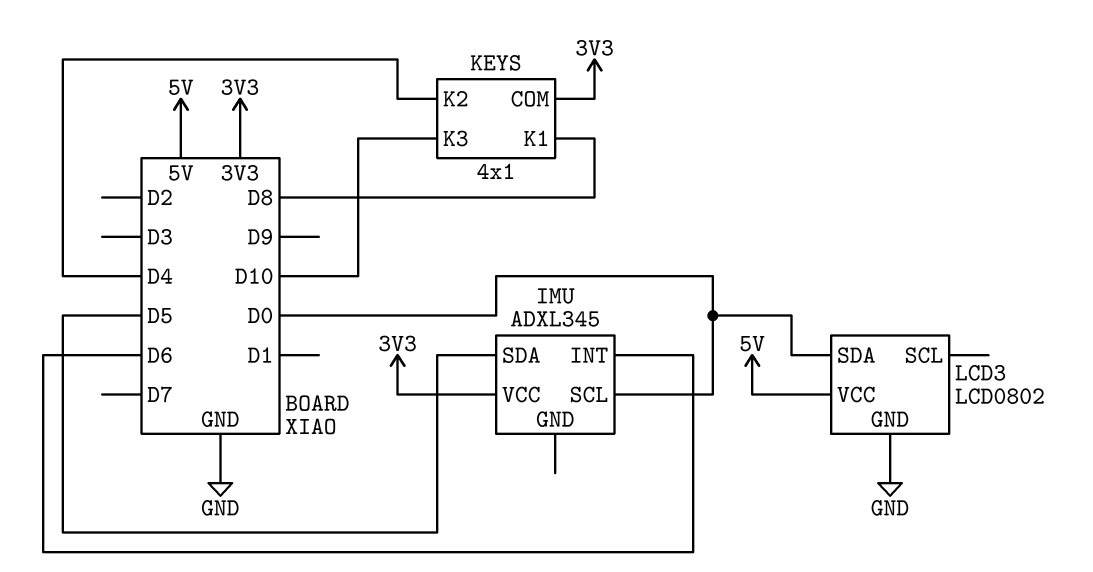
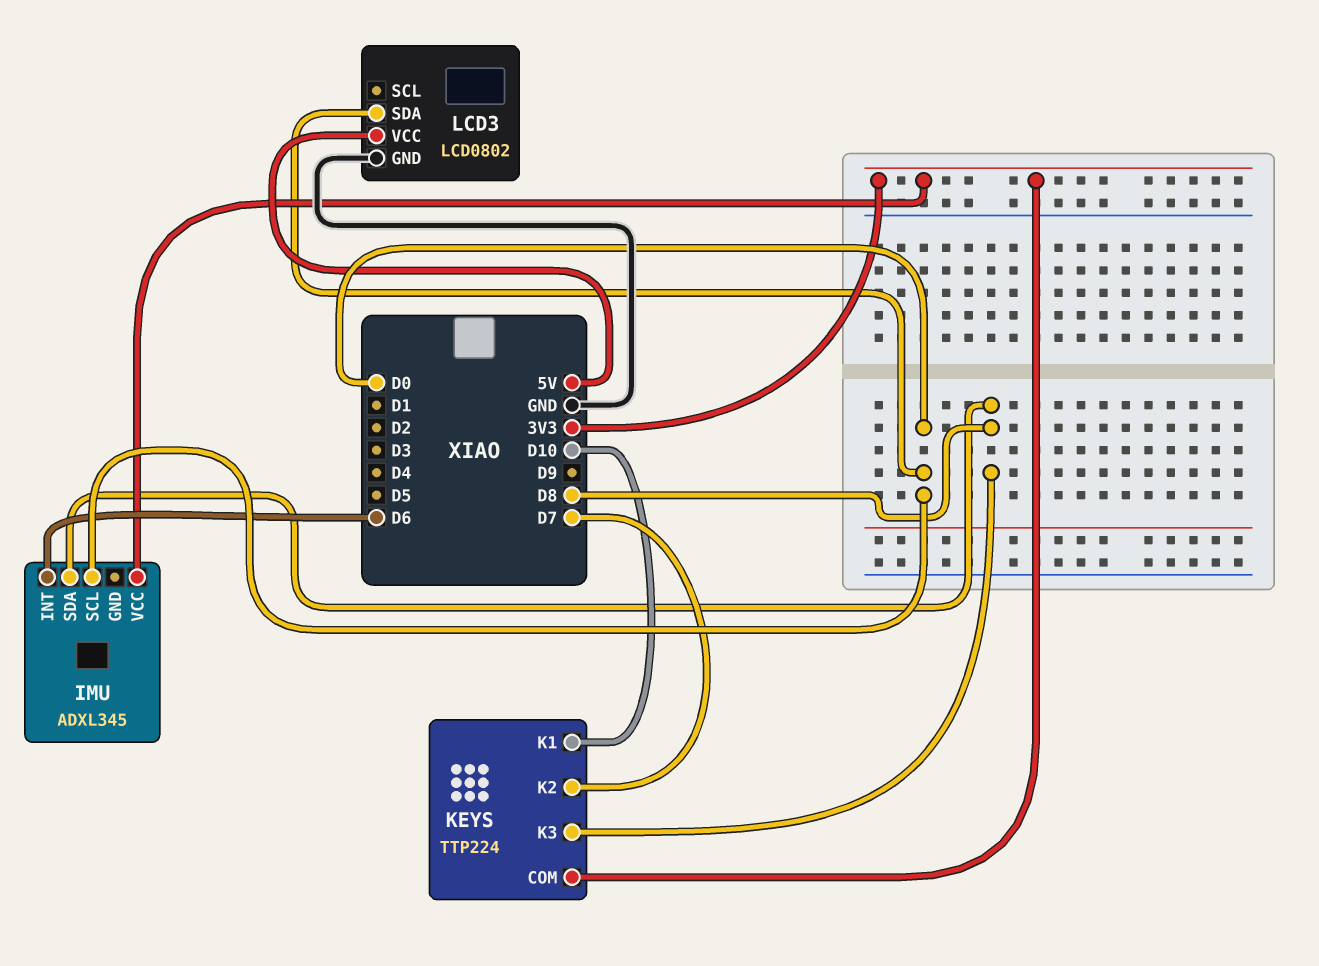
IMU pin SDA: D5 -> D8
KEYS: 4x1 -> TTP224
KEYS pin K1: D8 -> D10
KEYS pin K2: D4 -> D7
KEYS pin K3: D10 -> D8

